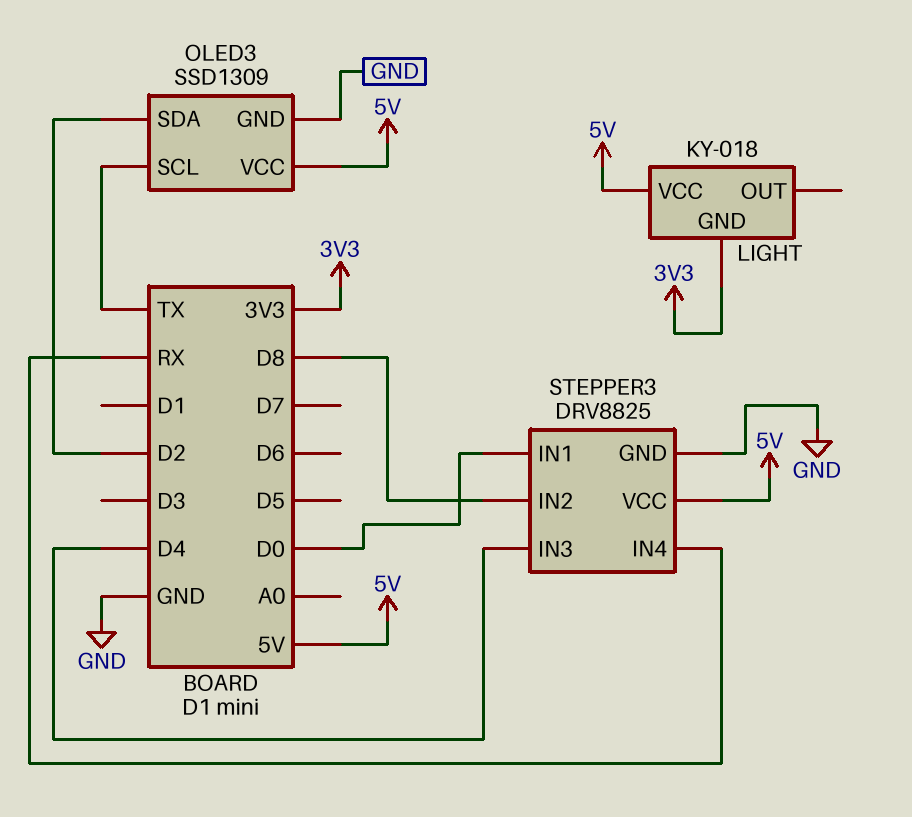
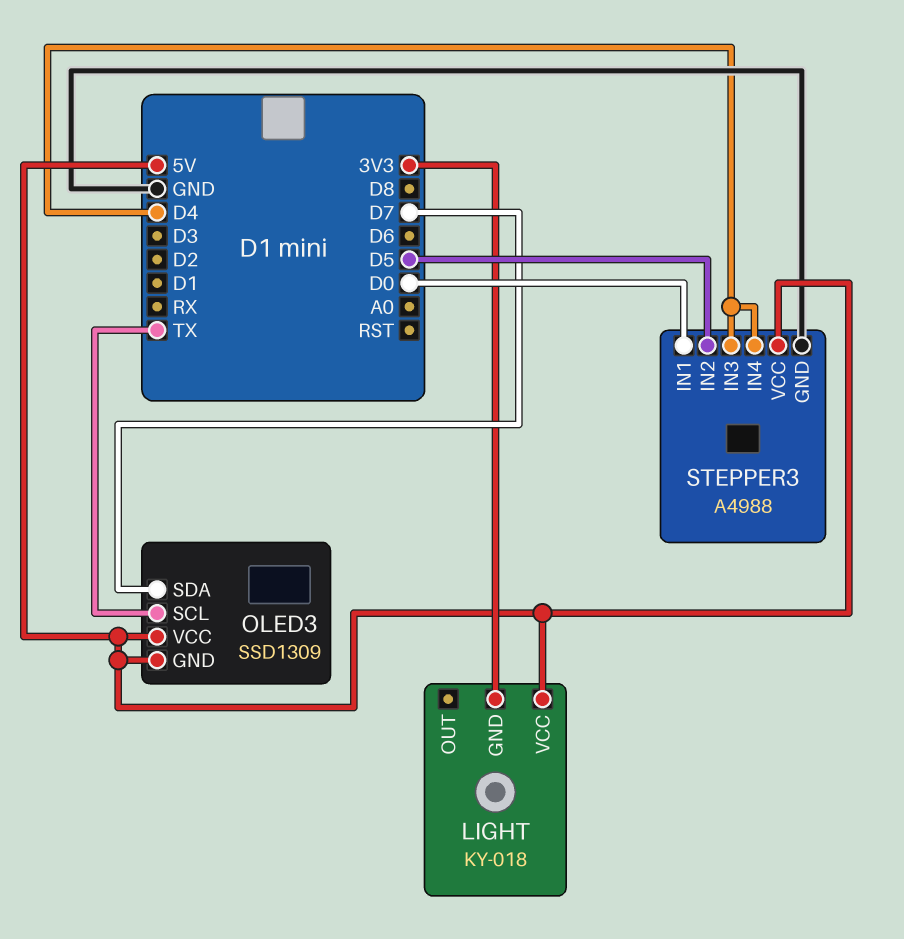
OLED3 pin GND: GND -> 5V
OLED3 pin SDA: D2 -> D7
STEPPER3: DRV8825 -> A4988
STEPPER3 pin IN2: D8 -> D5
STEPPER3 pin IN4: RX -> D4

